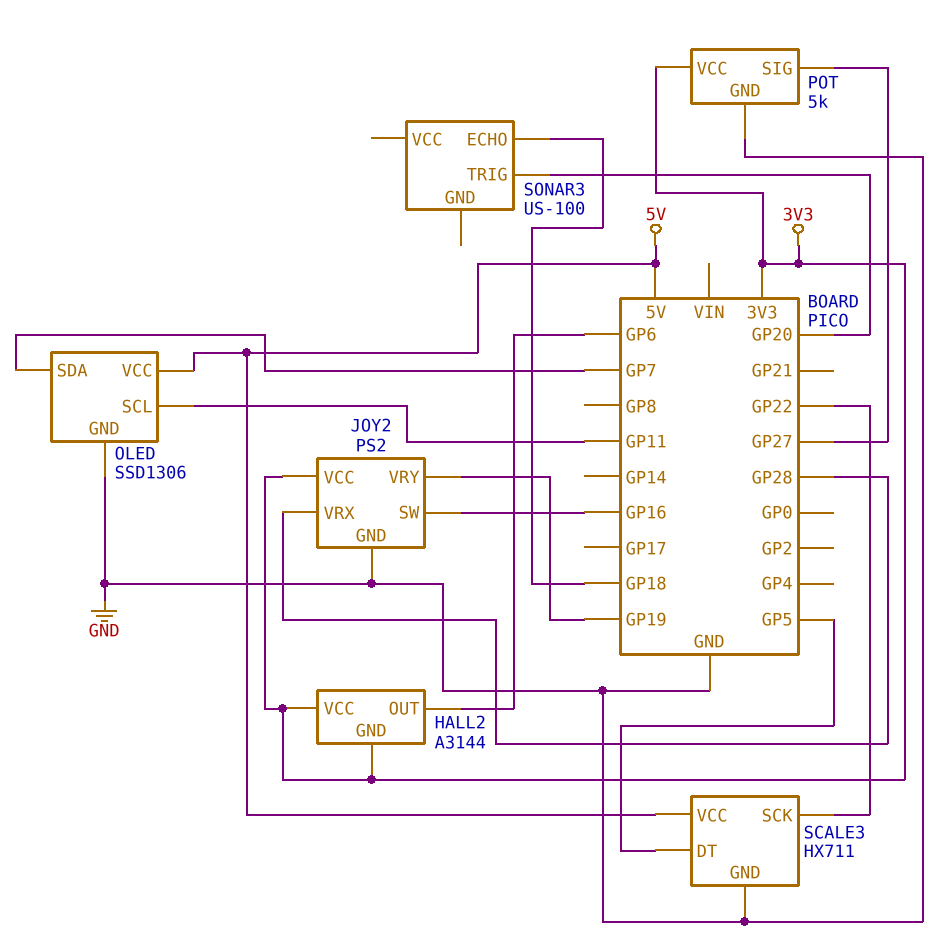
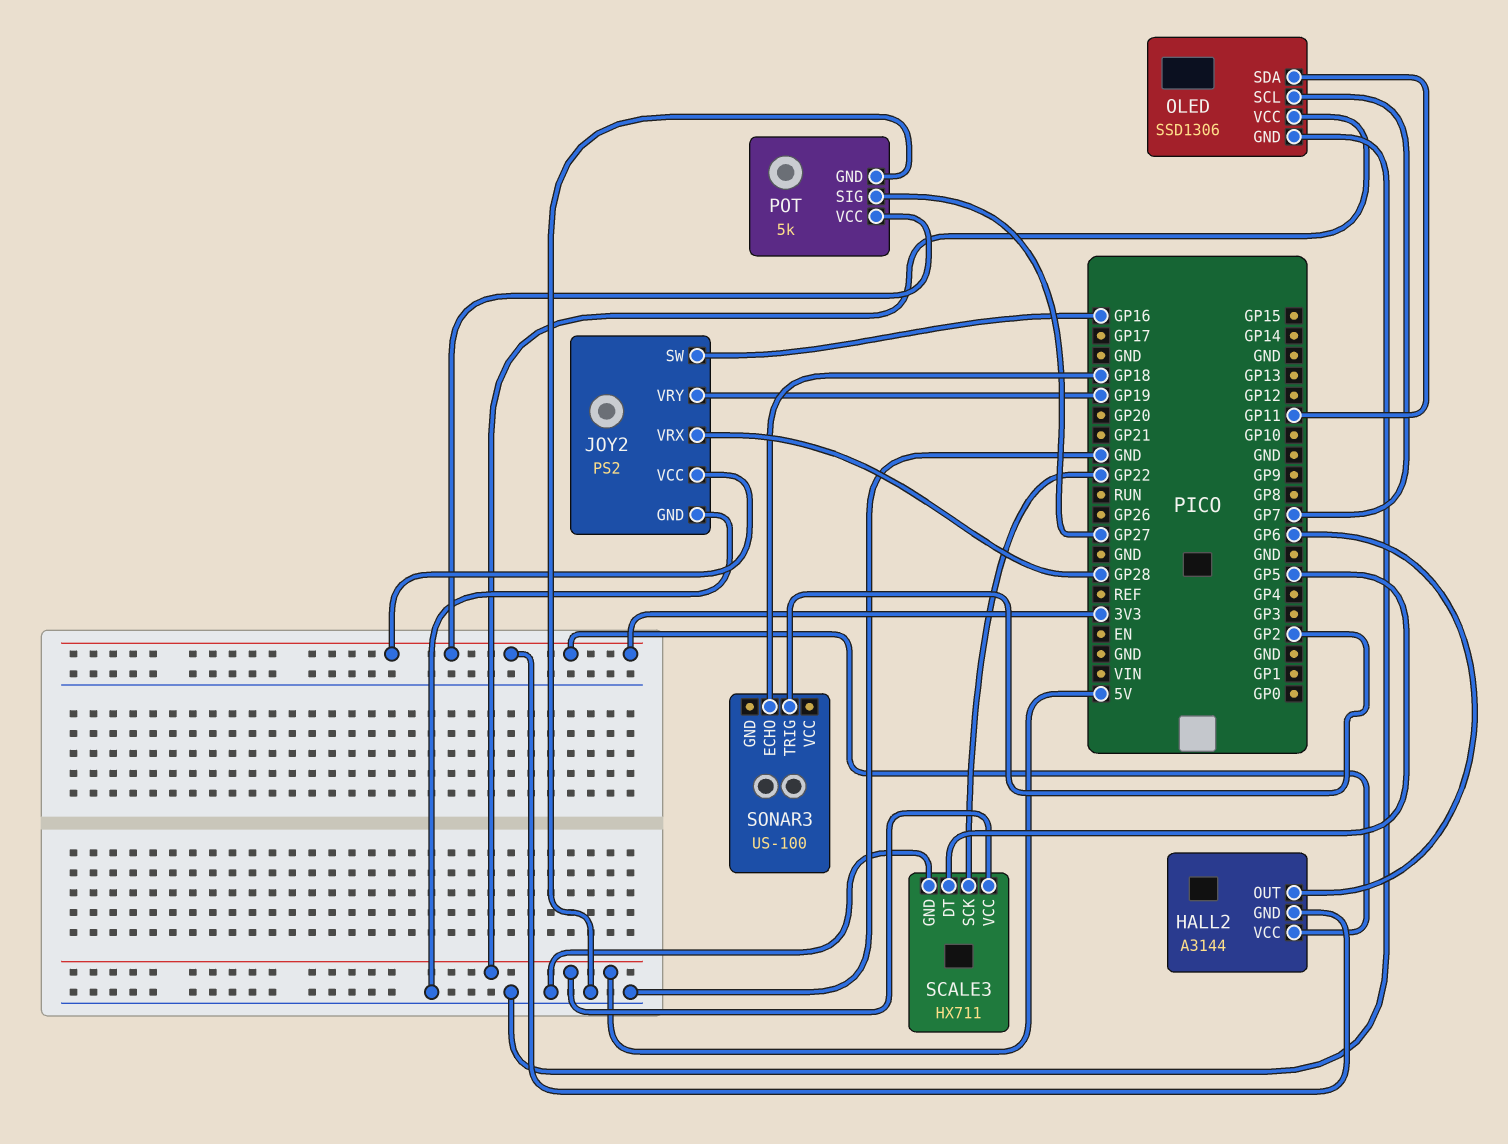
OLED pin SCL: GP11 -> GP7
OLED pin SDA: GP7 -> GP11
SONAR3 pin TRIG: GP20 -> GP2

